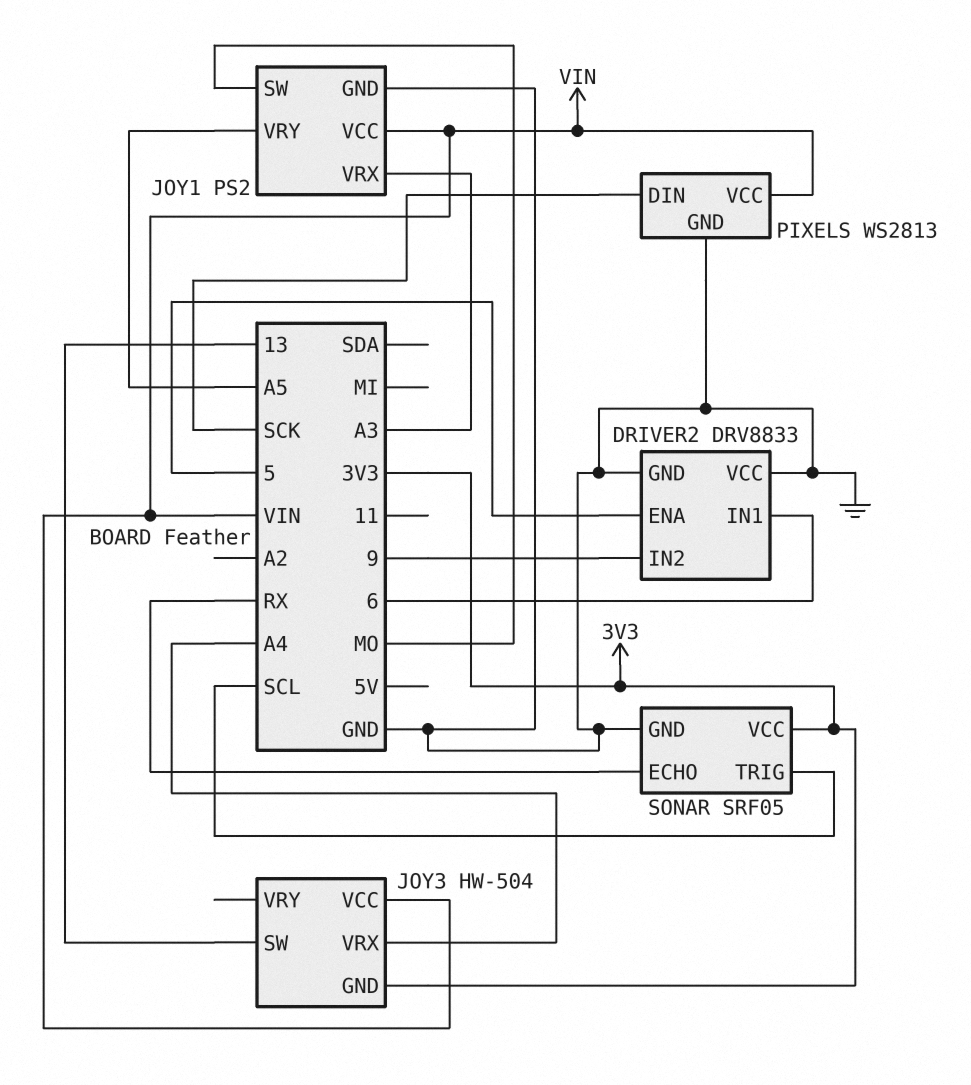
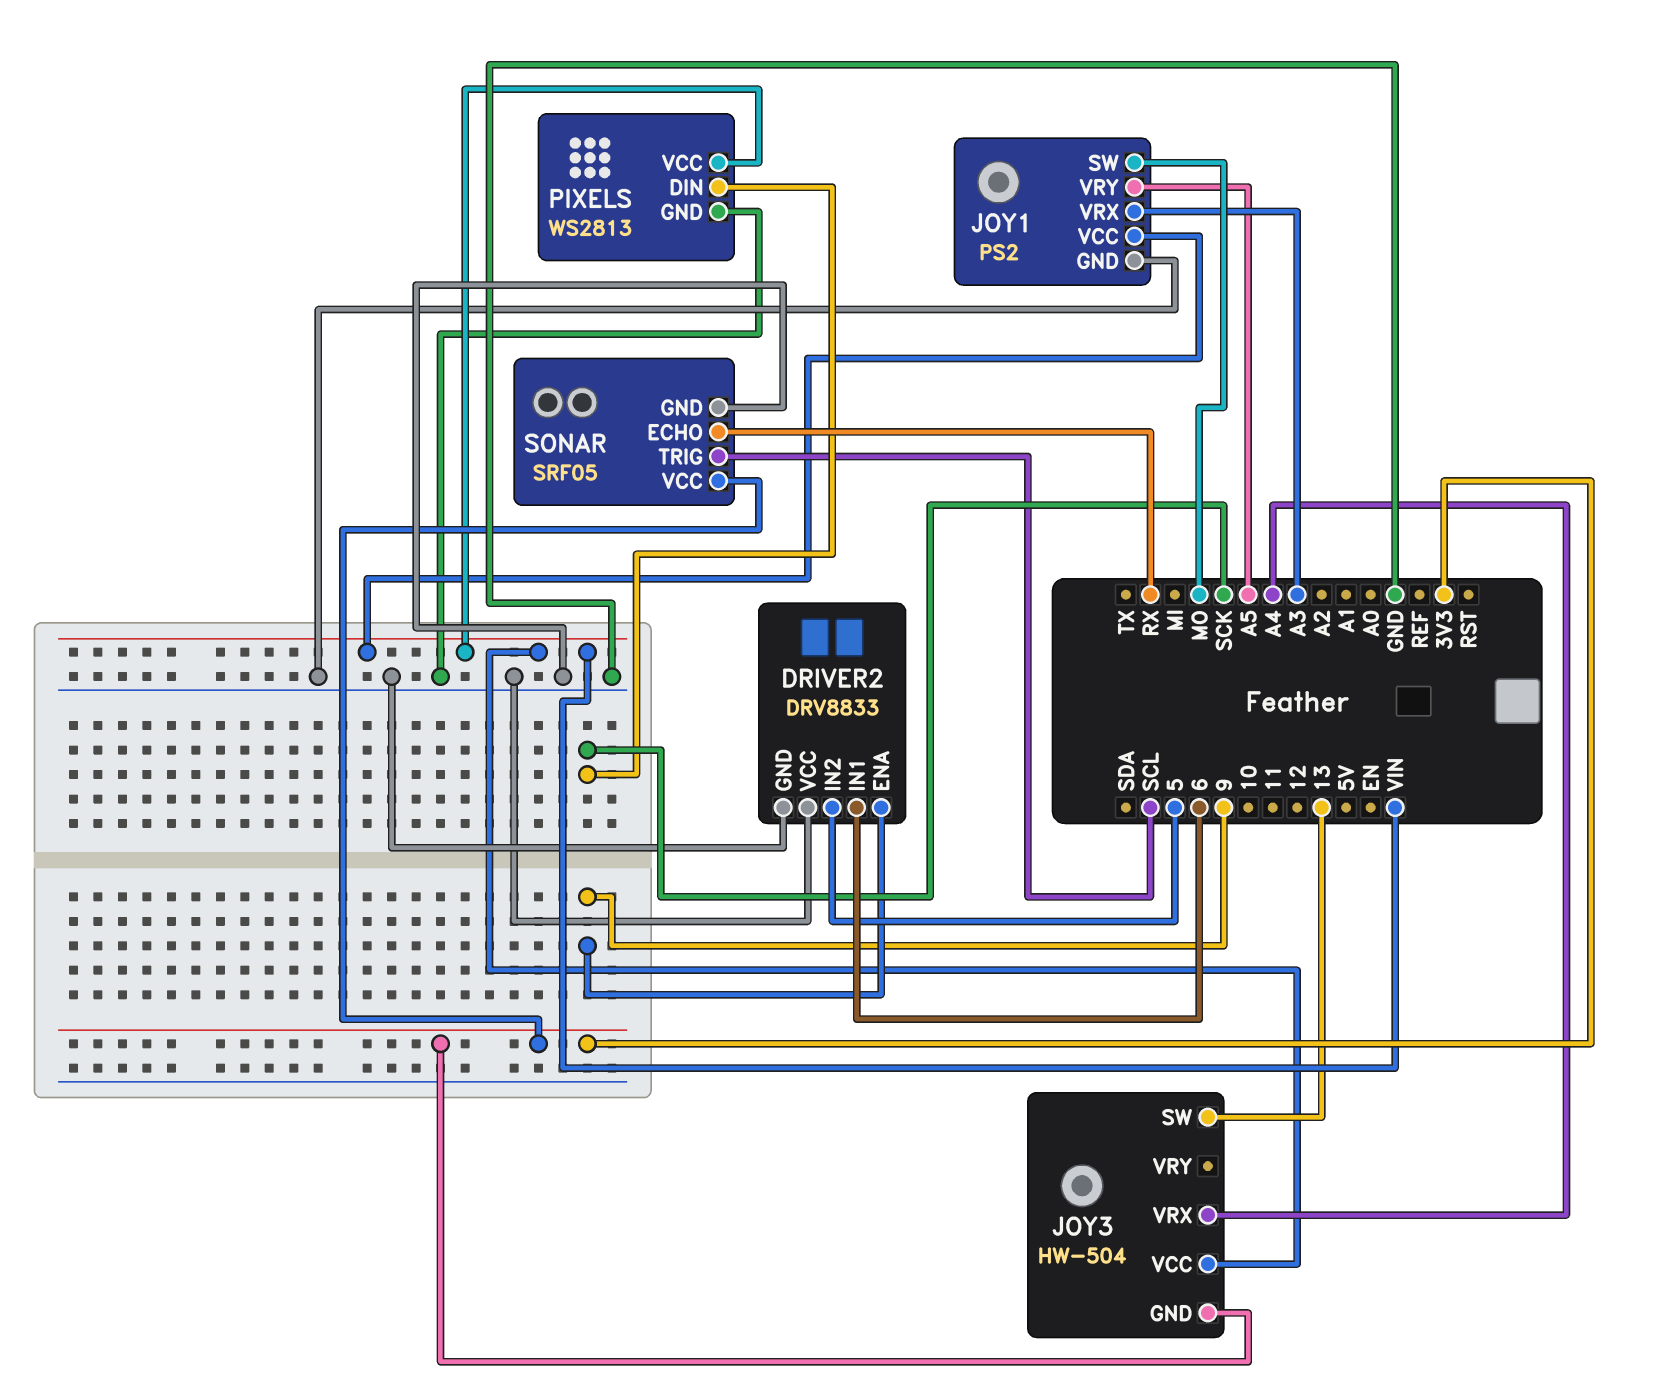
DRIVER2 pin ENA: 5 -> 9
DRIVER2 pin IN2: 9 -> 5

